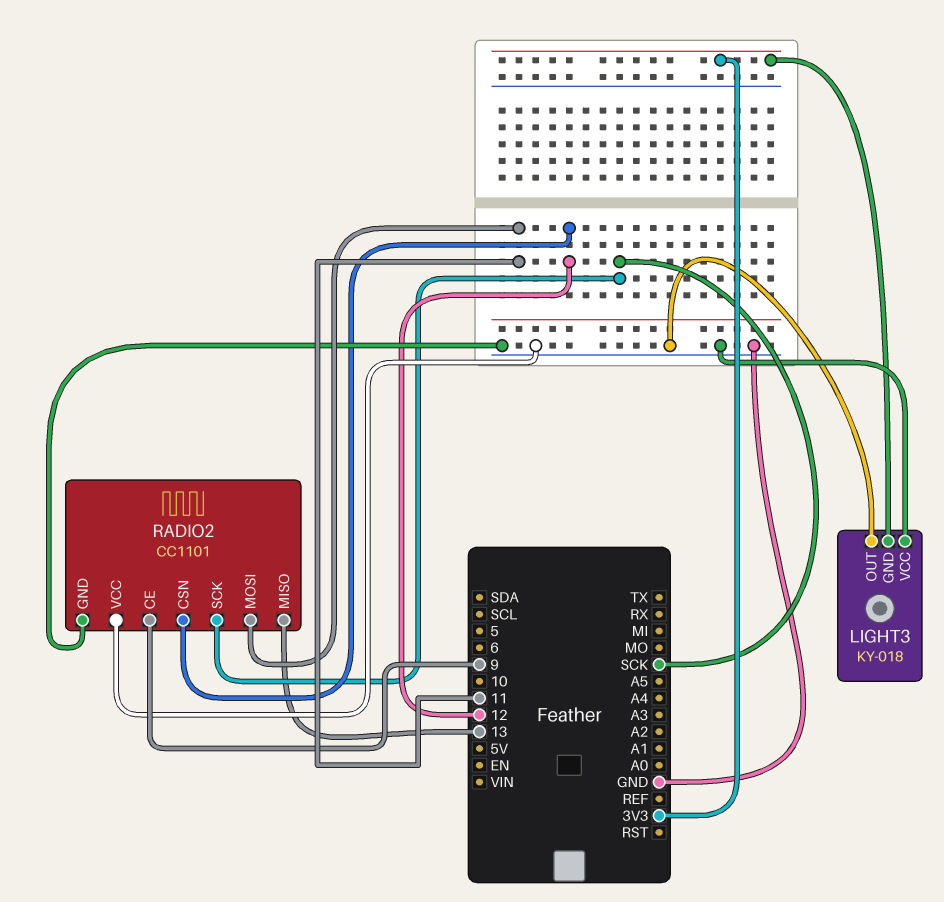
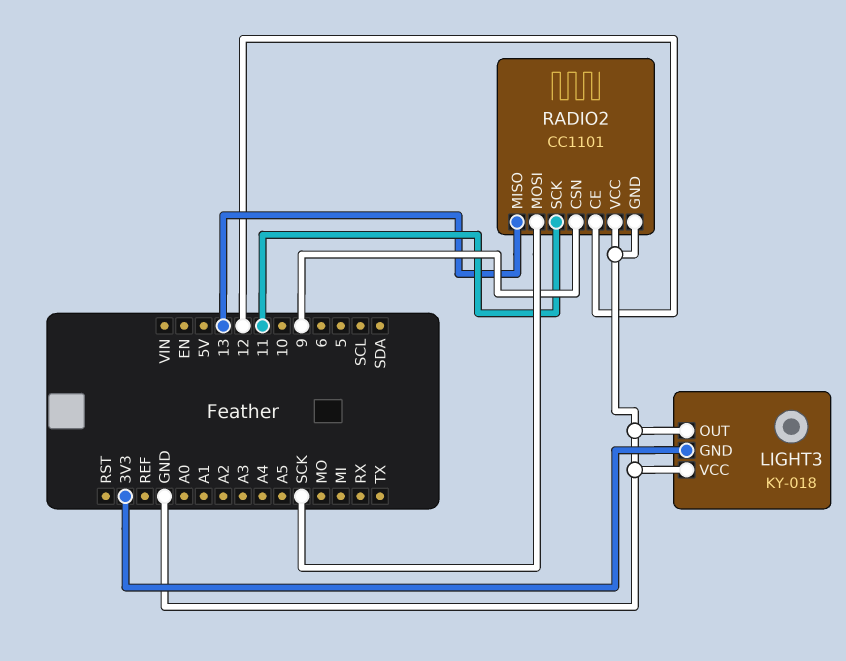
RADIO2 pin CE: 9 -> 12
RADIO2 pin CSN: 12 -> 9
RADIO2 pin MOSI: 11 -> SCK
RADIO2 pin SCK: SCK -> 11

